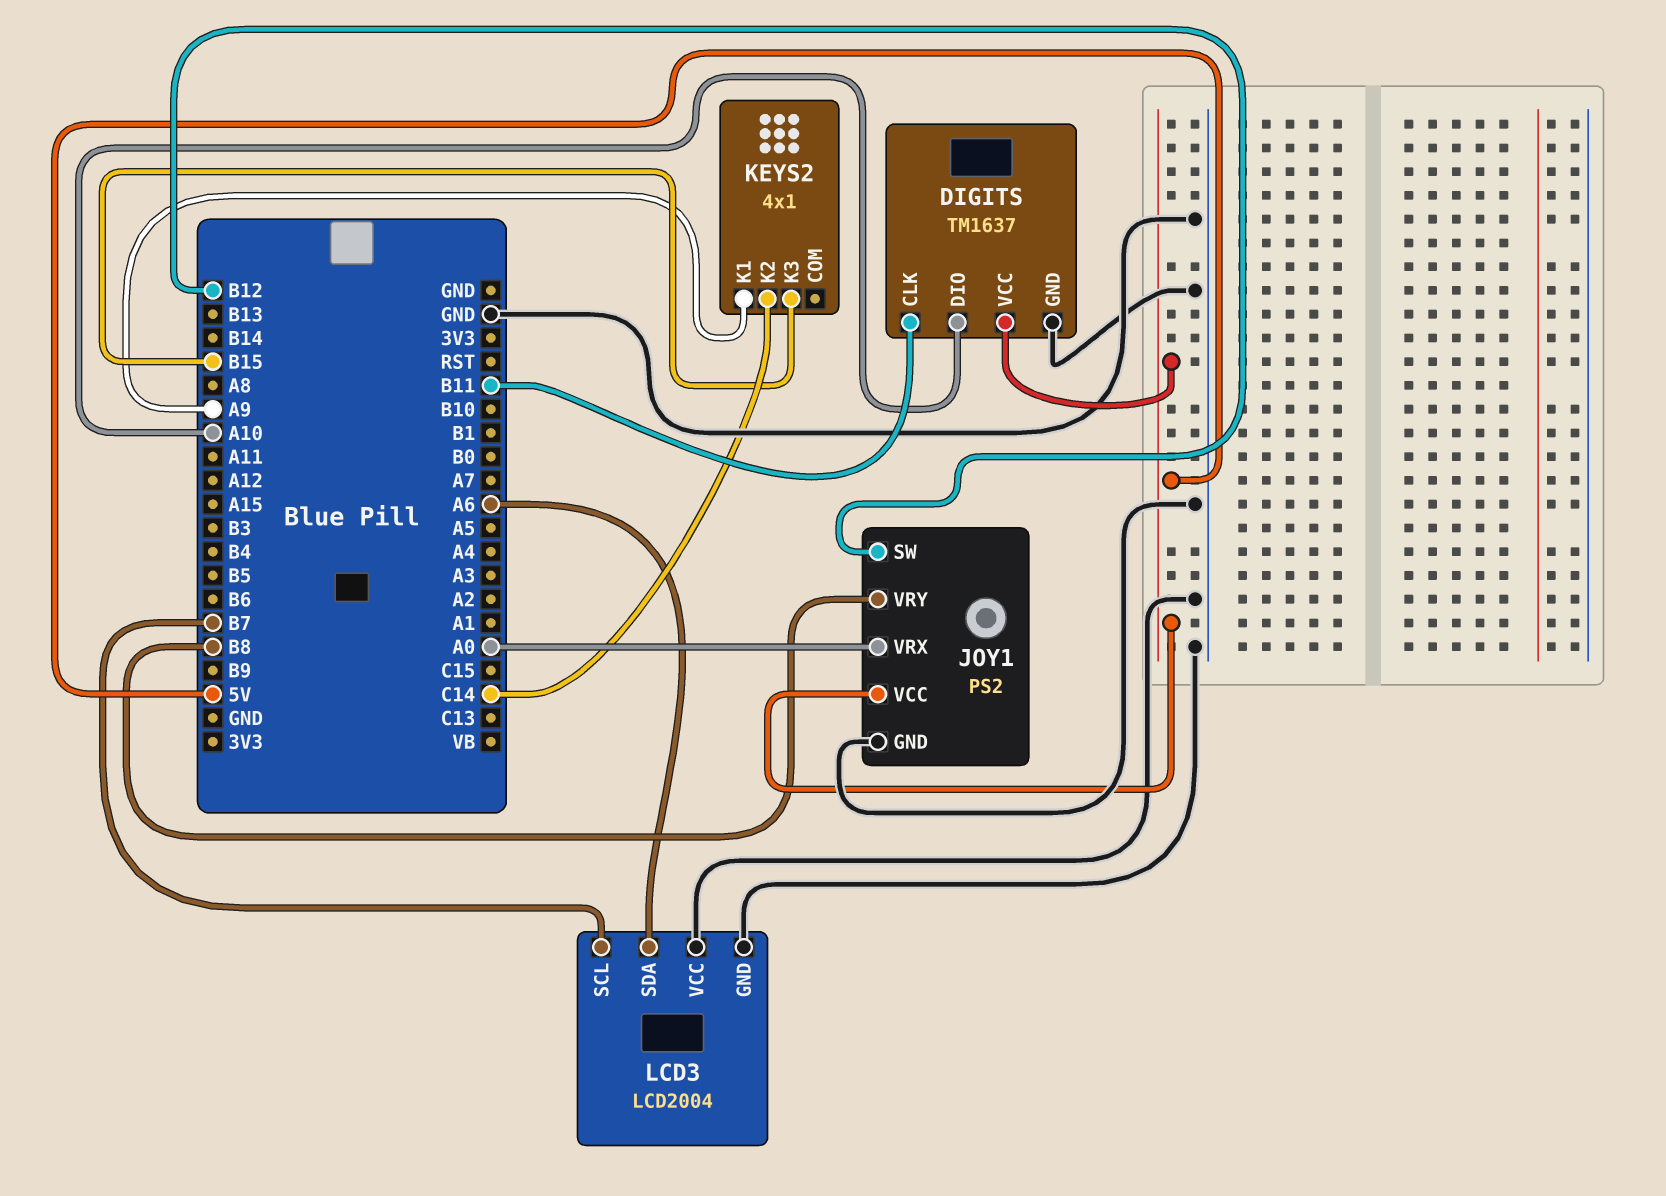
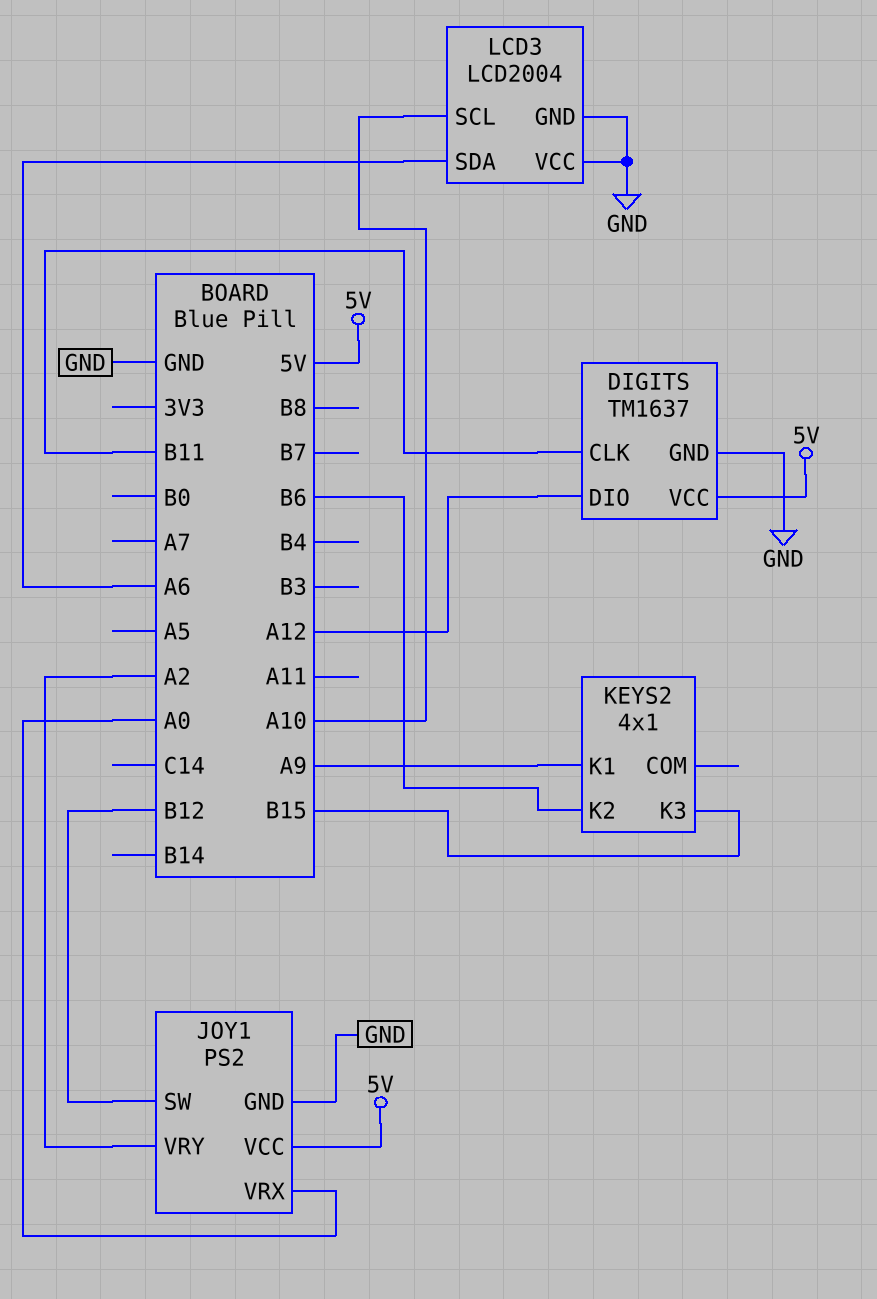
DIGITS pin DIO: A10 -> A12
JOY1 pin VRY: B8 -> A2
KEYS2 pin K2: C14 -> B6
LCD3 pin SCL: B7 -> A10

